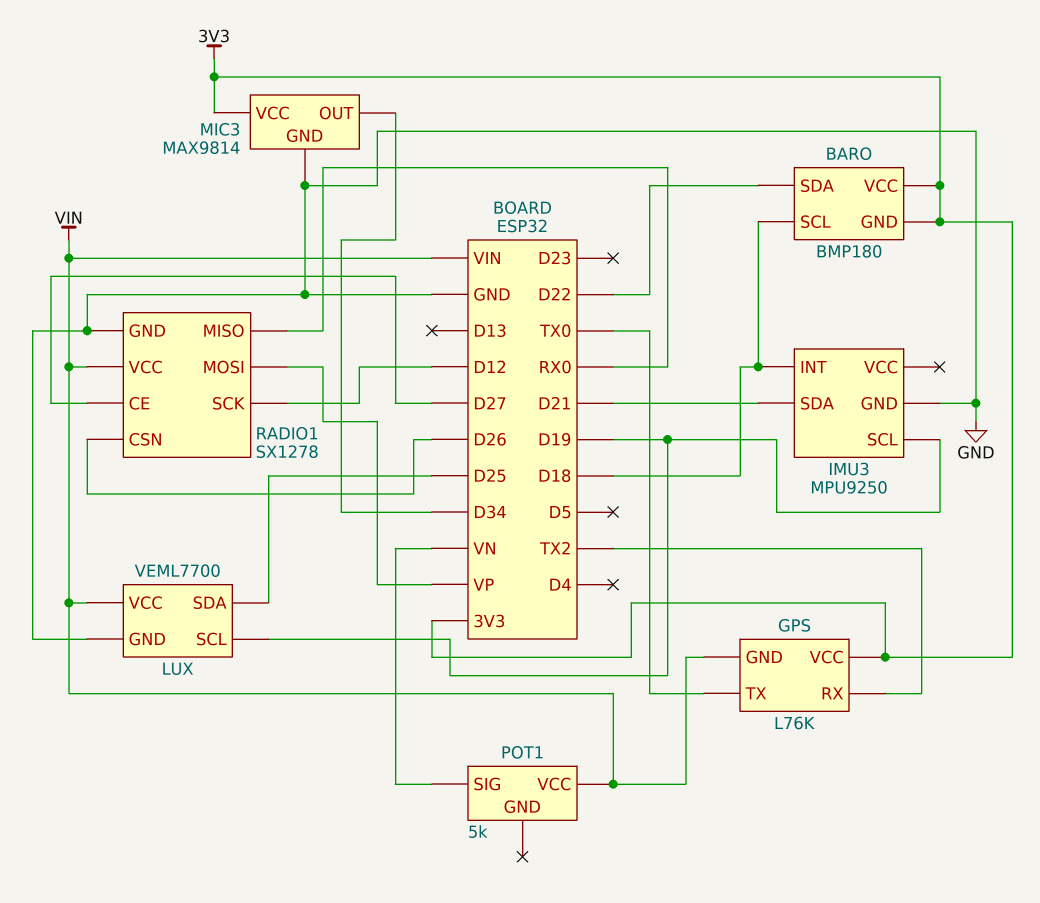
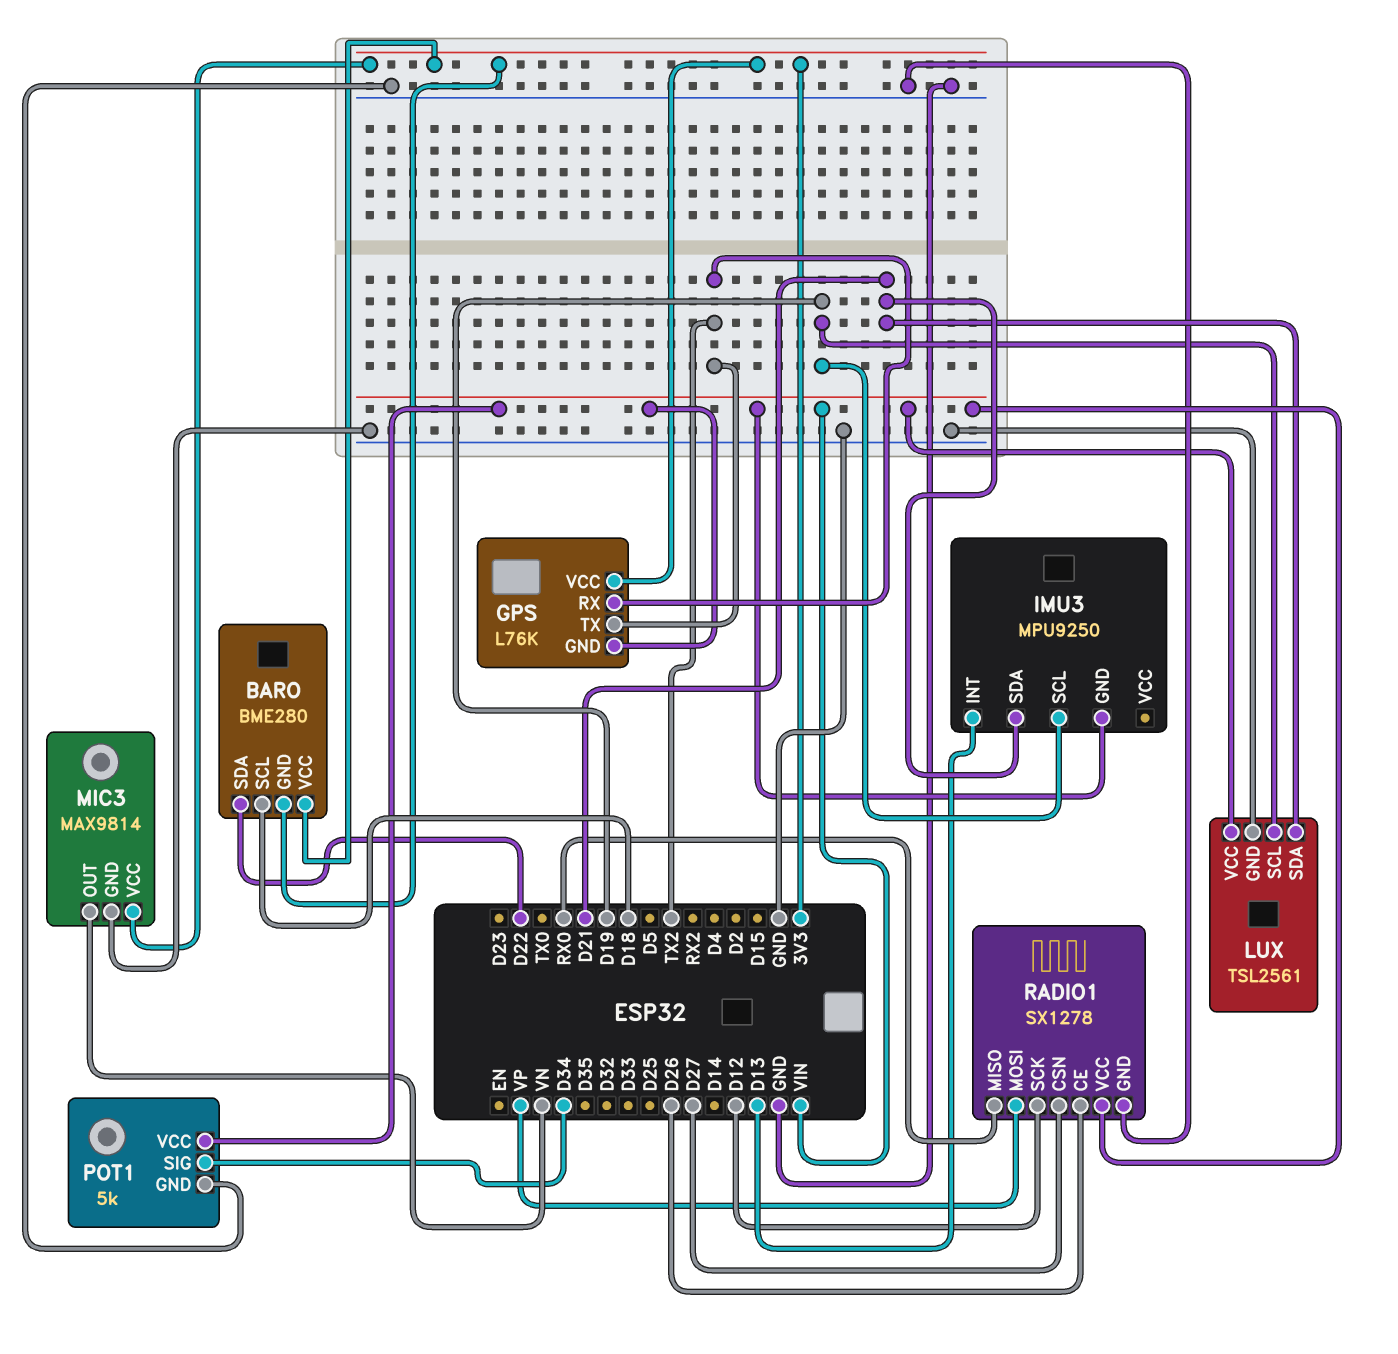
BARO: BMP180 -> BME280
GPS pin TX: TX0 -> TX2
IMU3 pin GND: GND -> VIN
IMU3 pin INT: D18 -> D13
LUX: VEML7700 -> TSL2561
LUX pin SDA: D25 -> D21
MIC3 pin OUT: D34 -> VN
POT1 pin GND: none -> GND
POT1 pin SIG: VN -> D34
RADIO1 pin CE: D27 -> D26
RADIO1 pin CSN: D26 -> D27

